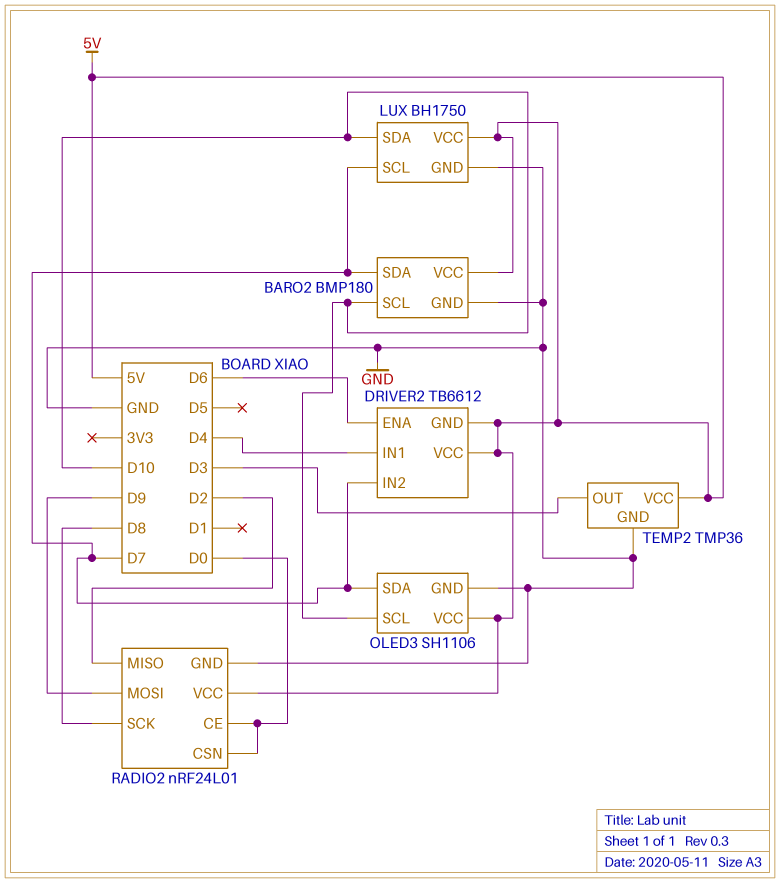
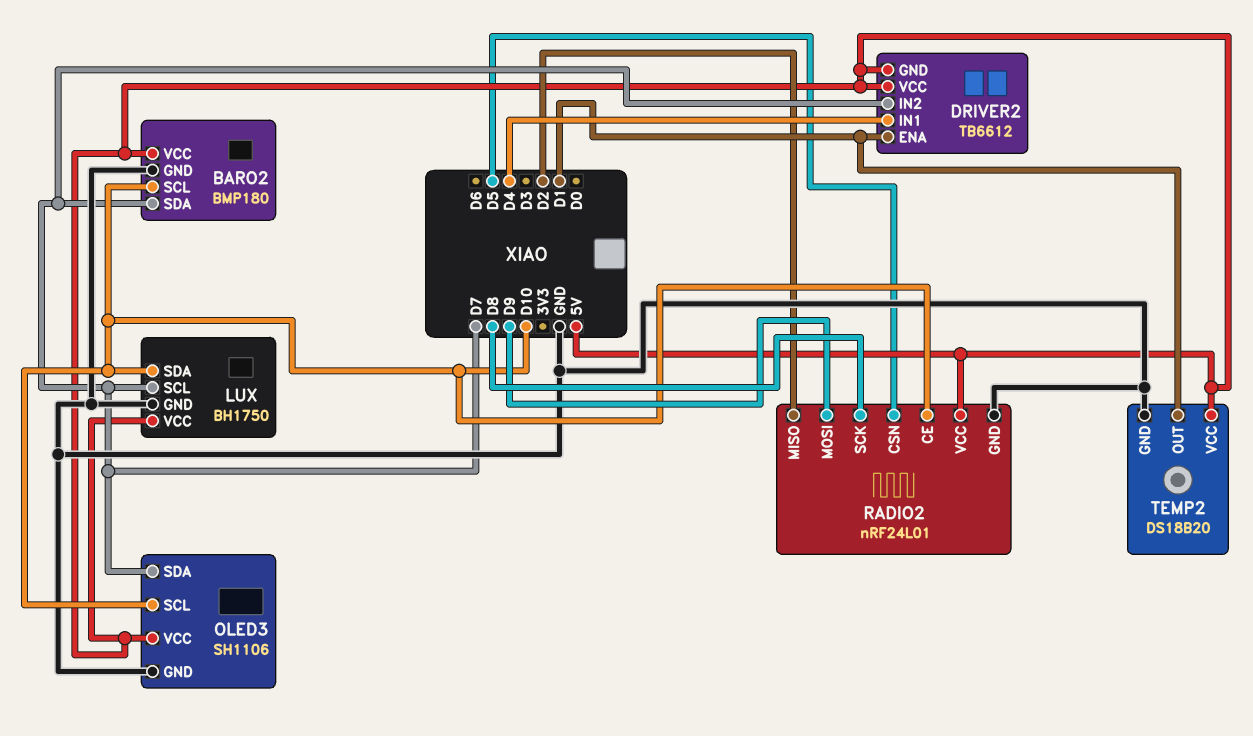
DRIVER2 pin ENA: D6 -> D1
RADIO2 pin CE: D0 -> D10
RADIO2 pin CSN: D0 -> D5
TEMP2: TMP36 -> DS18B20
TEMP2 pin OUT: D3 -> D1

